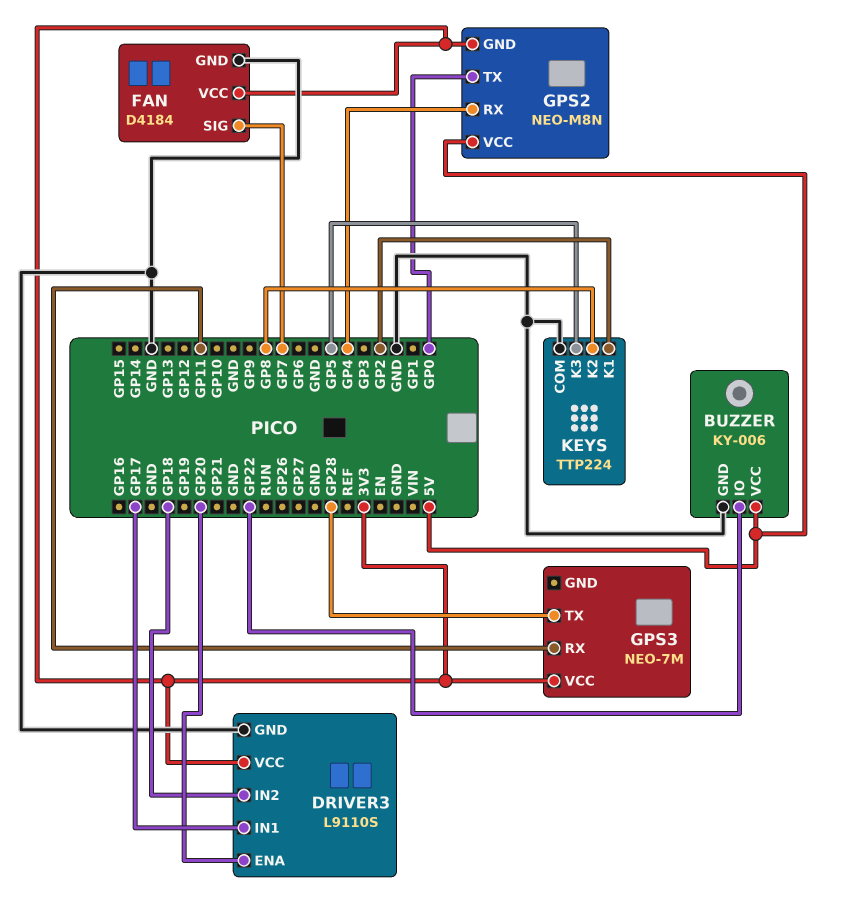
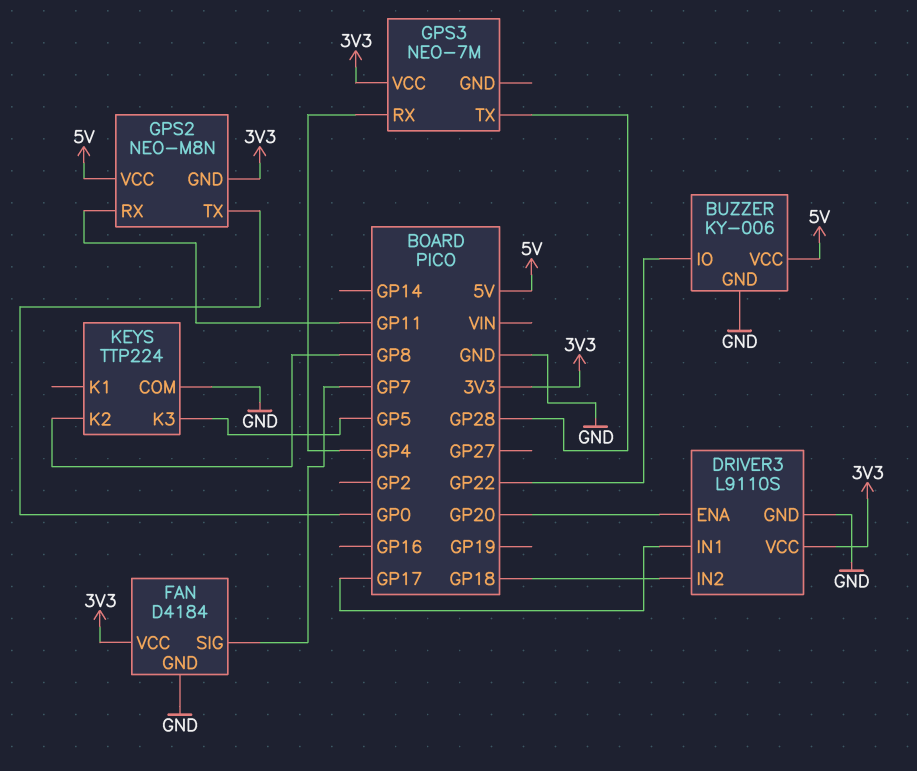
GPS2 pin RX: GP4 -> GP11
GPS3 pin RX: GP11 -> GP4
KEYS pin K1: GP2 -> none

